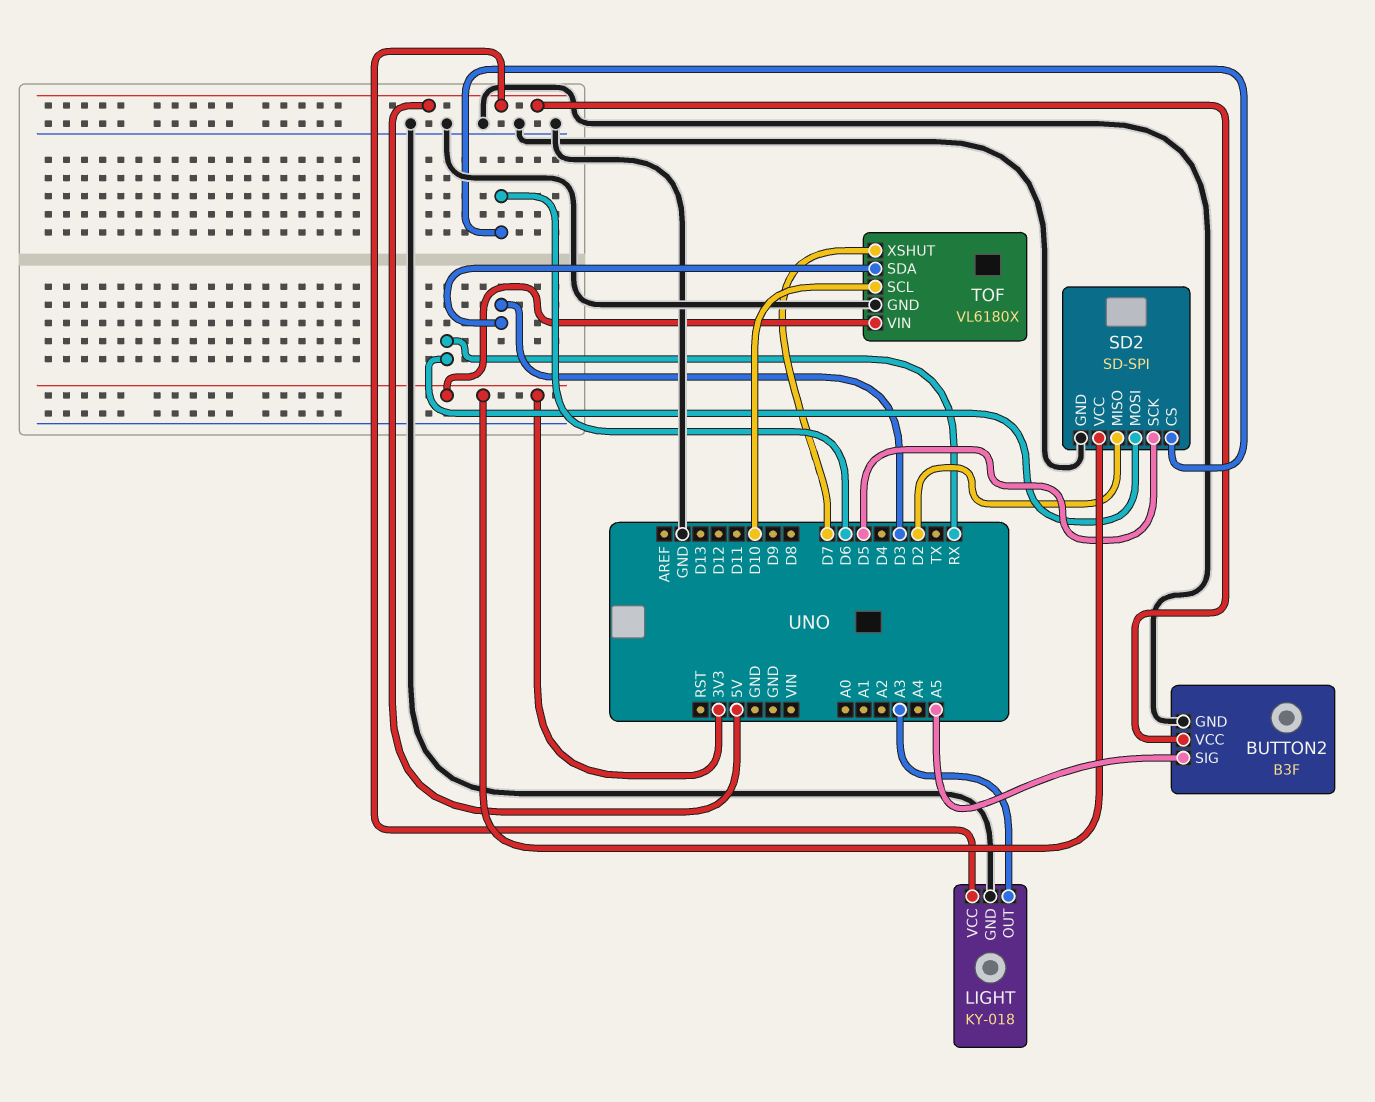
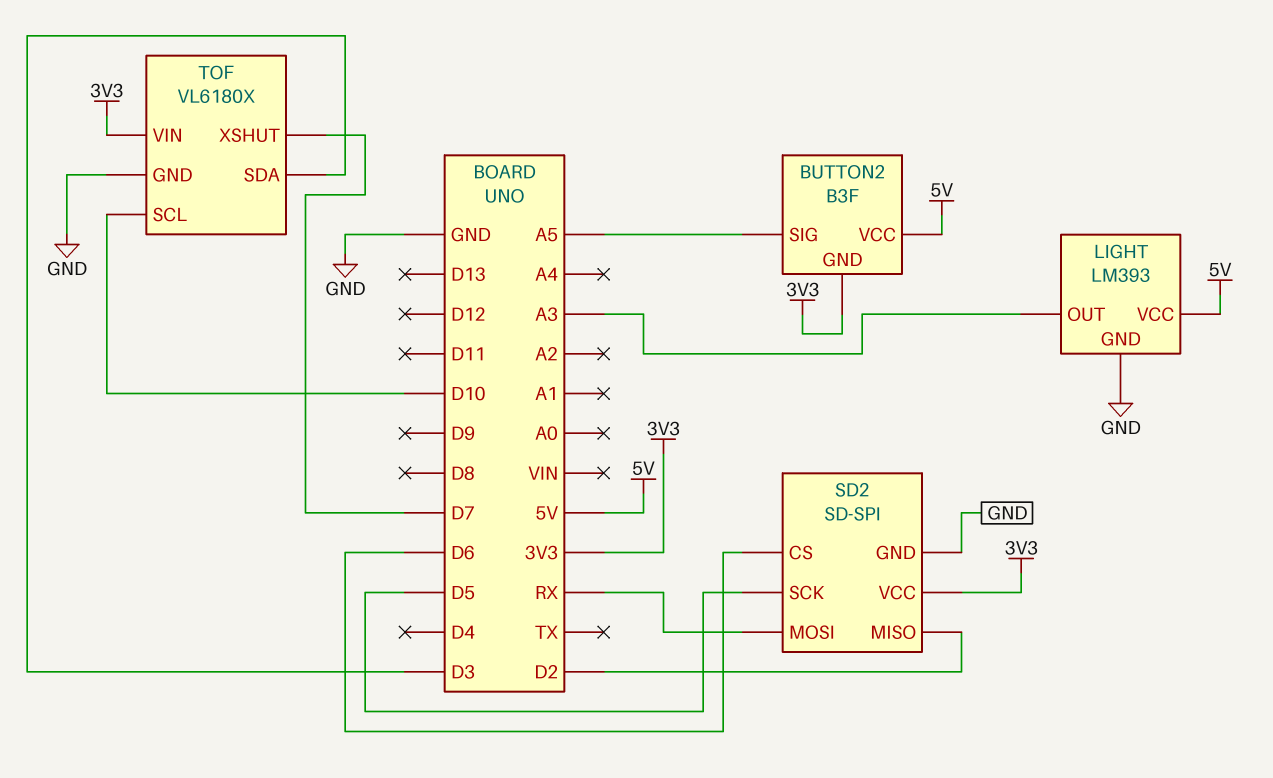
BUTTON2 pin GND: GND -> 3V3
LIGHT: KY-018 -> LM393

